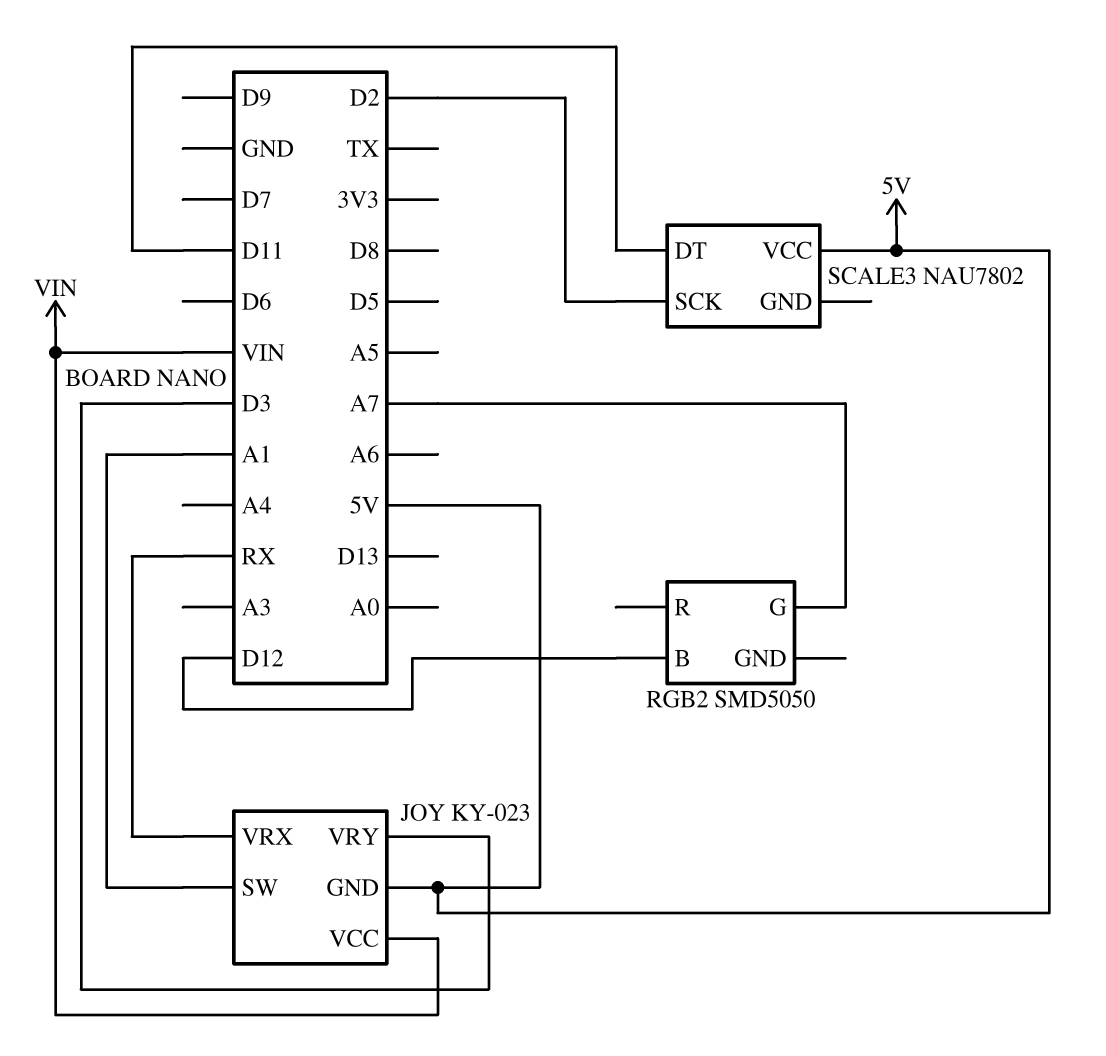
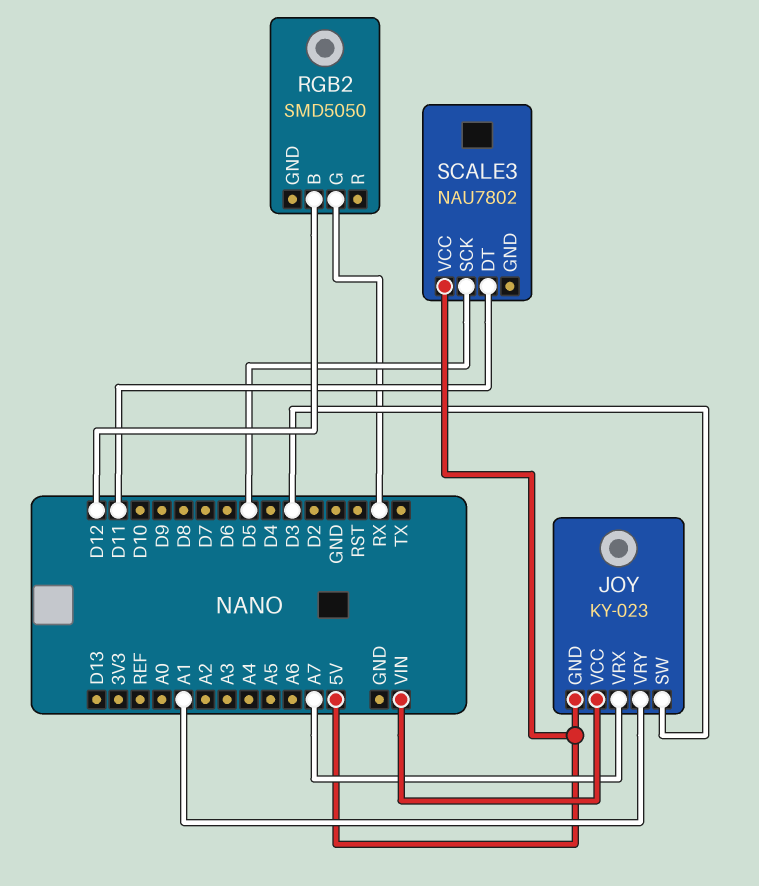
JOY pin SW: A1 -> D3
JOY pin VRX: RX -> A7
JOY pin VRY: D3 -> A1
RGB2 pin G: A7 -> RX
SCALE3 pin SCK: D2 -> D5

